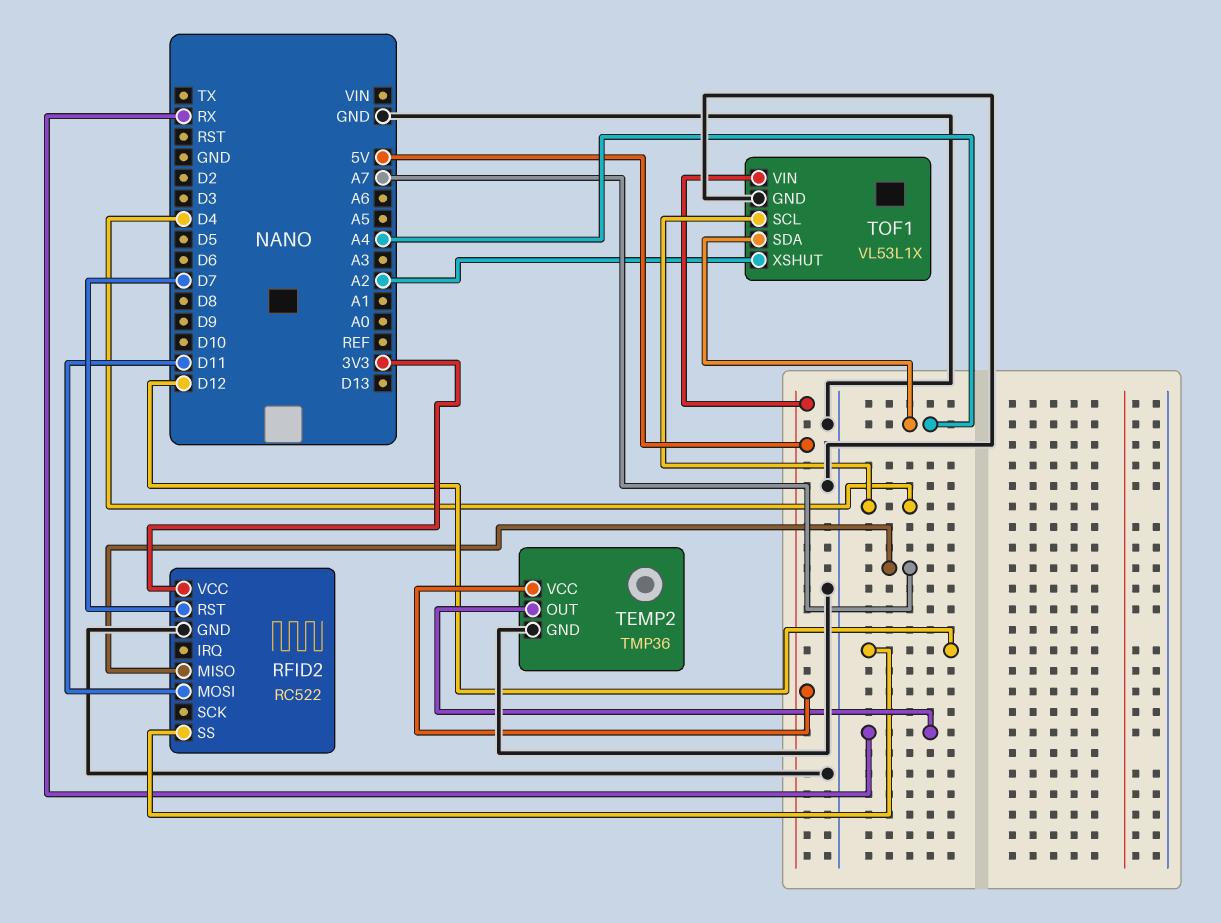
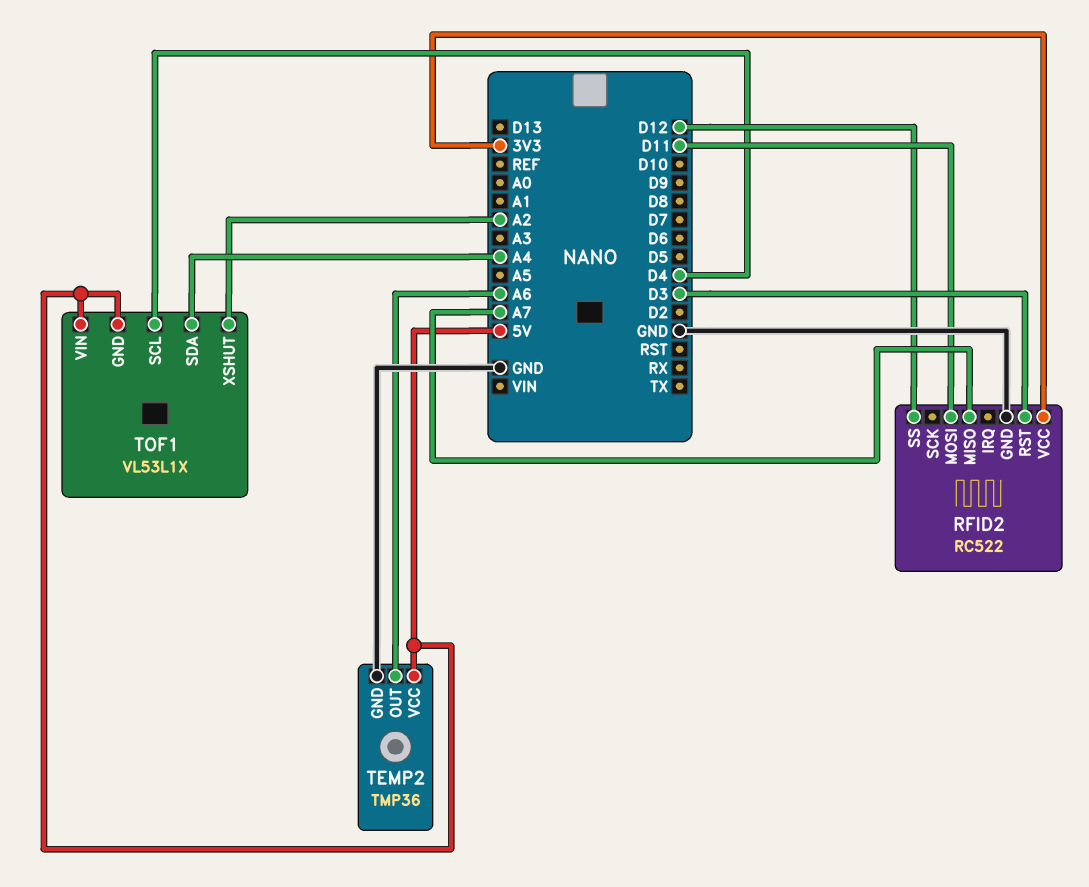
RFID2 pin RST: D7 -> D3
TEMP2 pin OUT: RX -> A6
TOF1 pin GND: GND -> 5V

